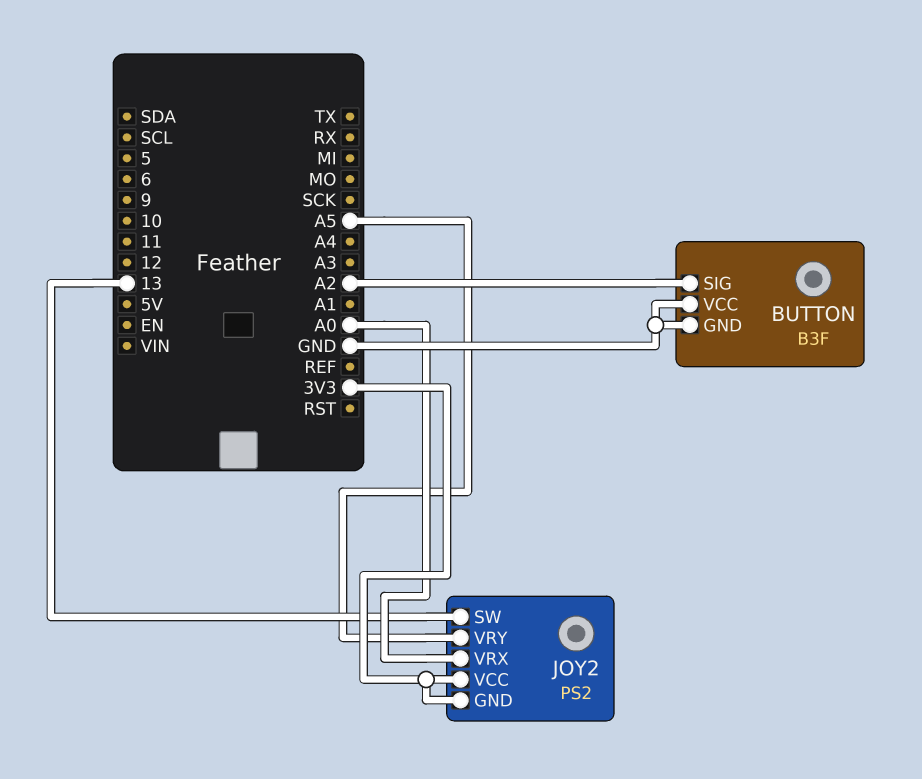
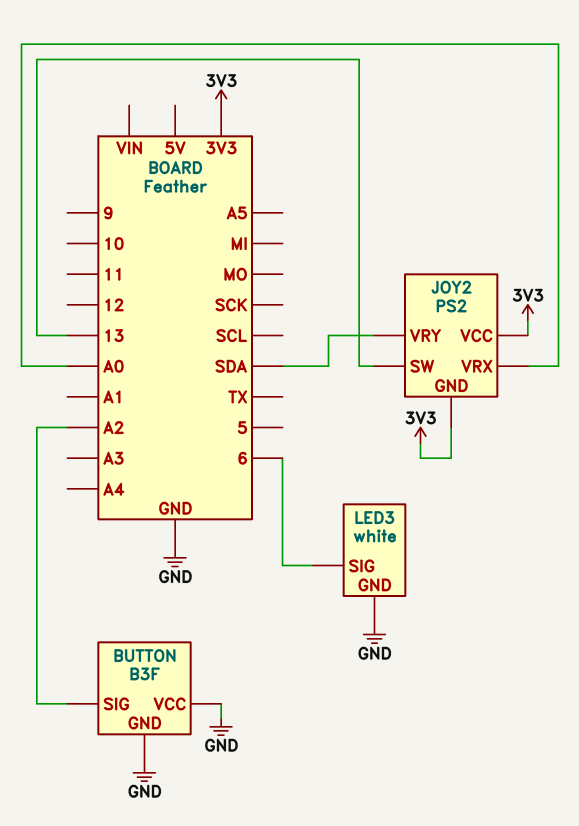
JOY2 pin VRY: A5 -> SDA
LED3: none -> white
LED3 pin GND: none -> GND
LED3 pin SIG: none -> 6

